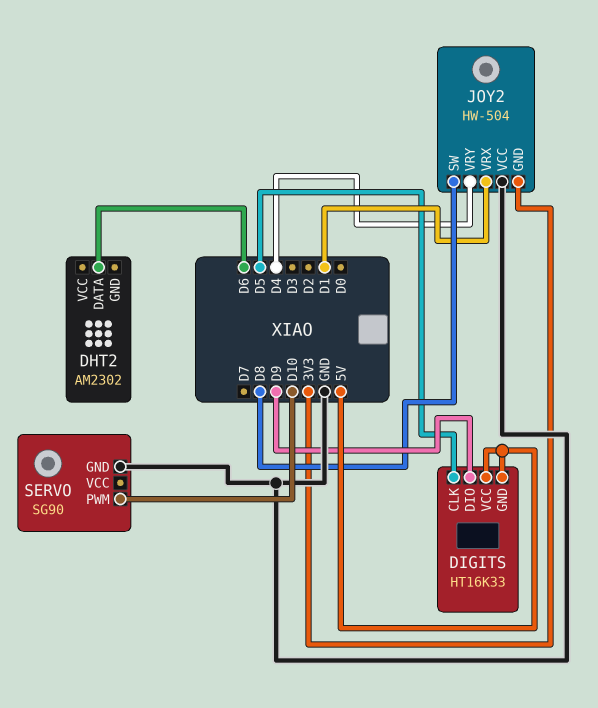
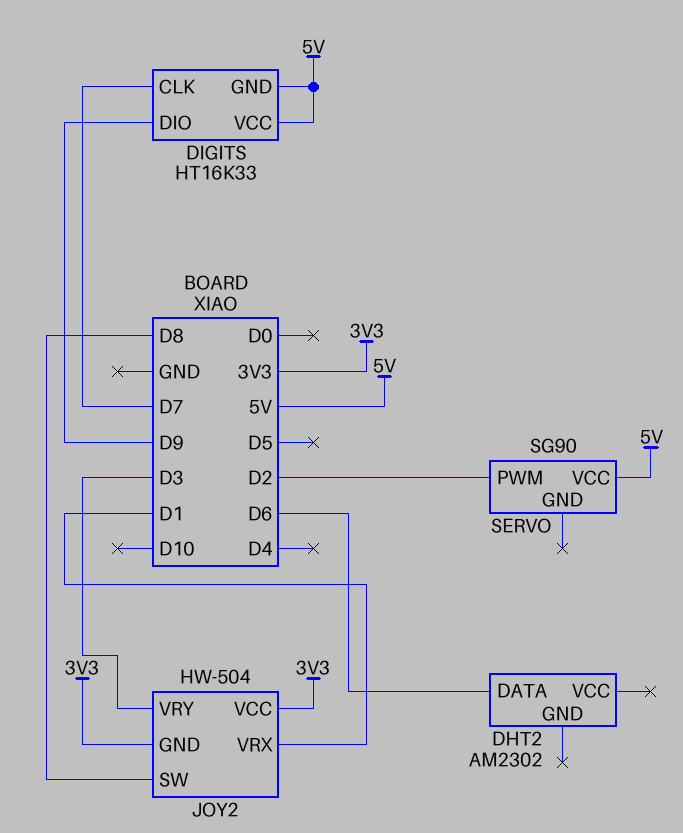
DIGITS pin CLK: D5 -> D7
JOY2 pin VCC: GND -> 3V3
JOY2 pin VRY: D4 -> D3
SERVO pin GND: GND -> none
SERVO pin PWM: D10 -> D2
SERVO pin VCC: none -> 5V

